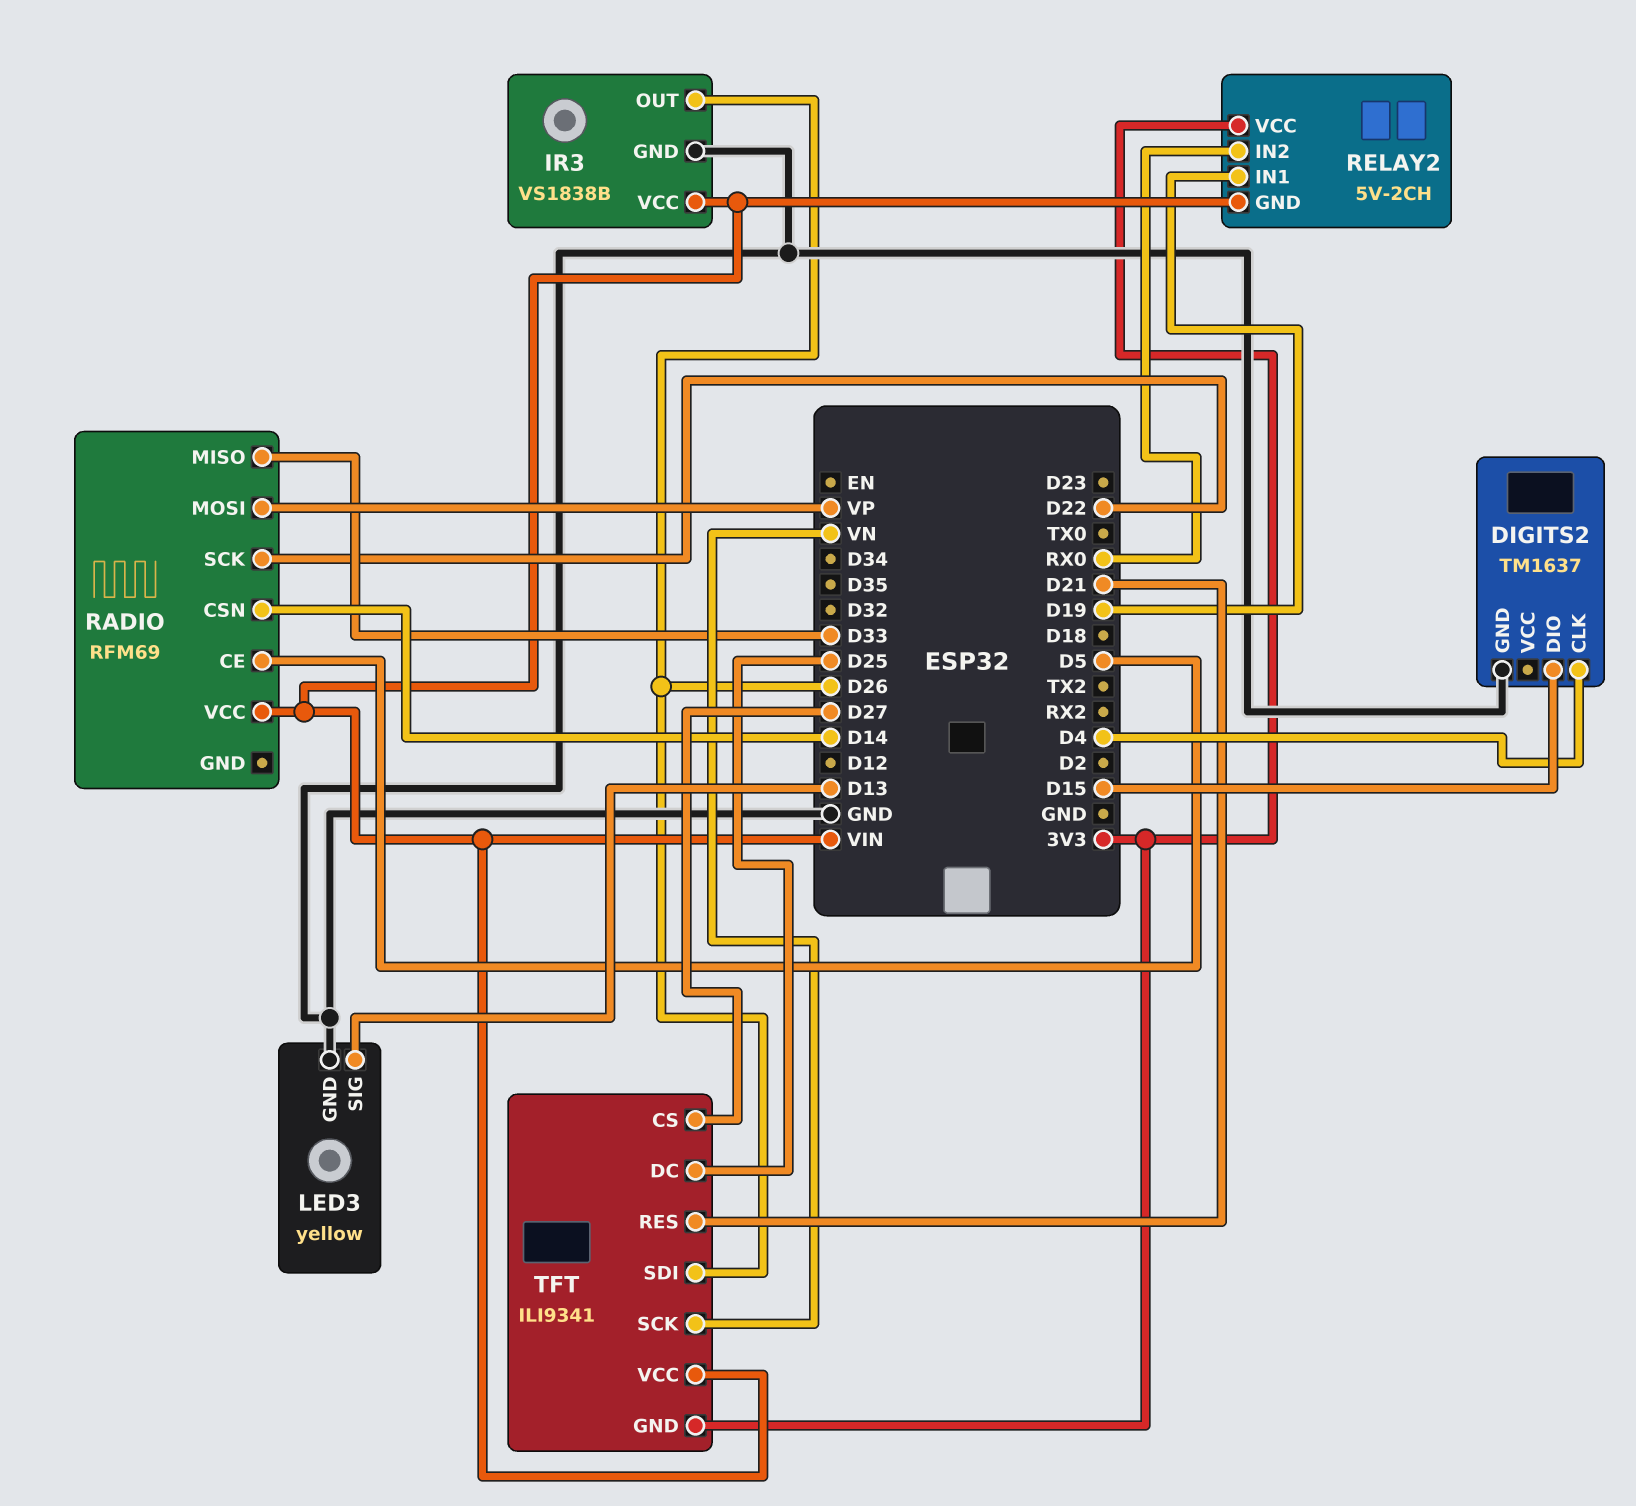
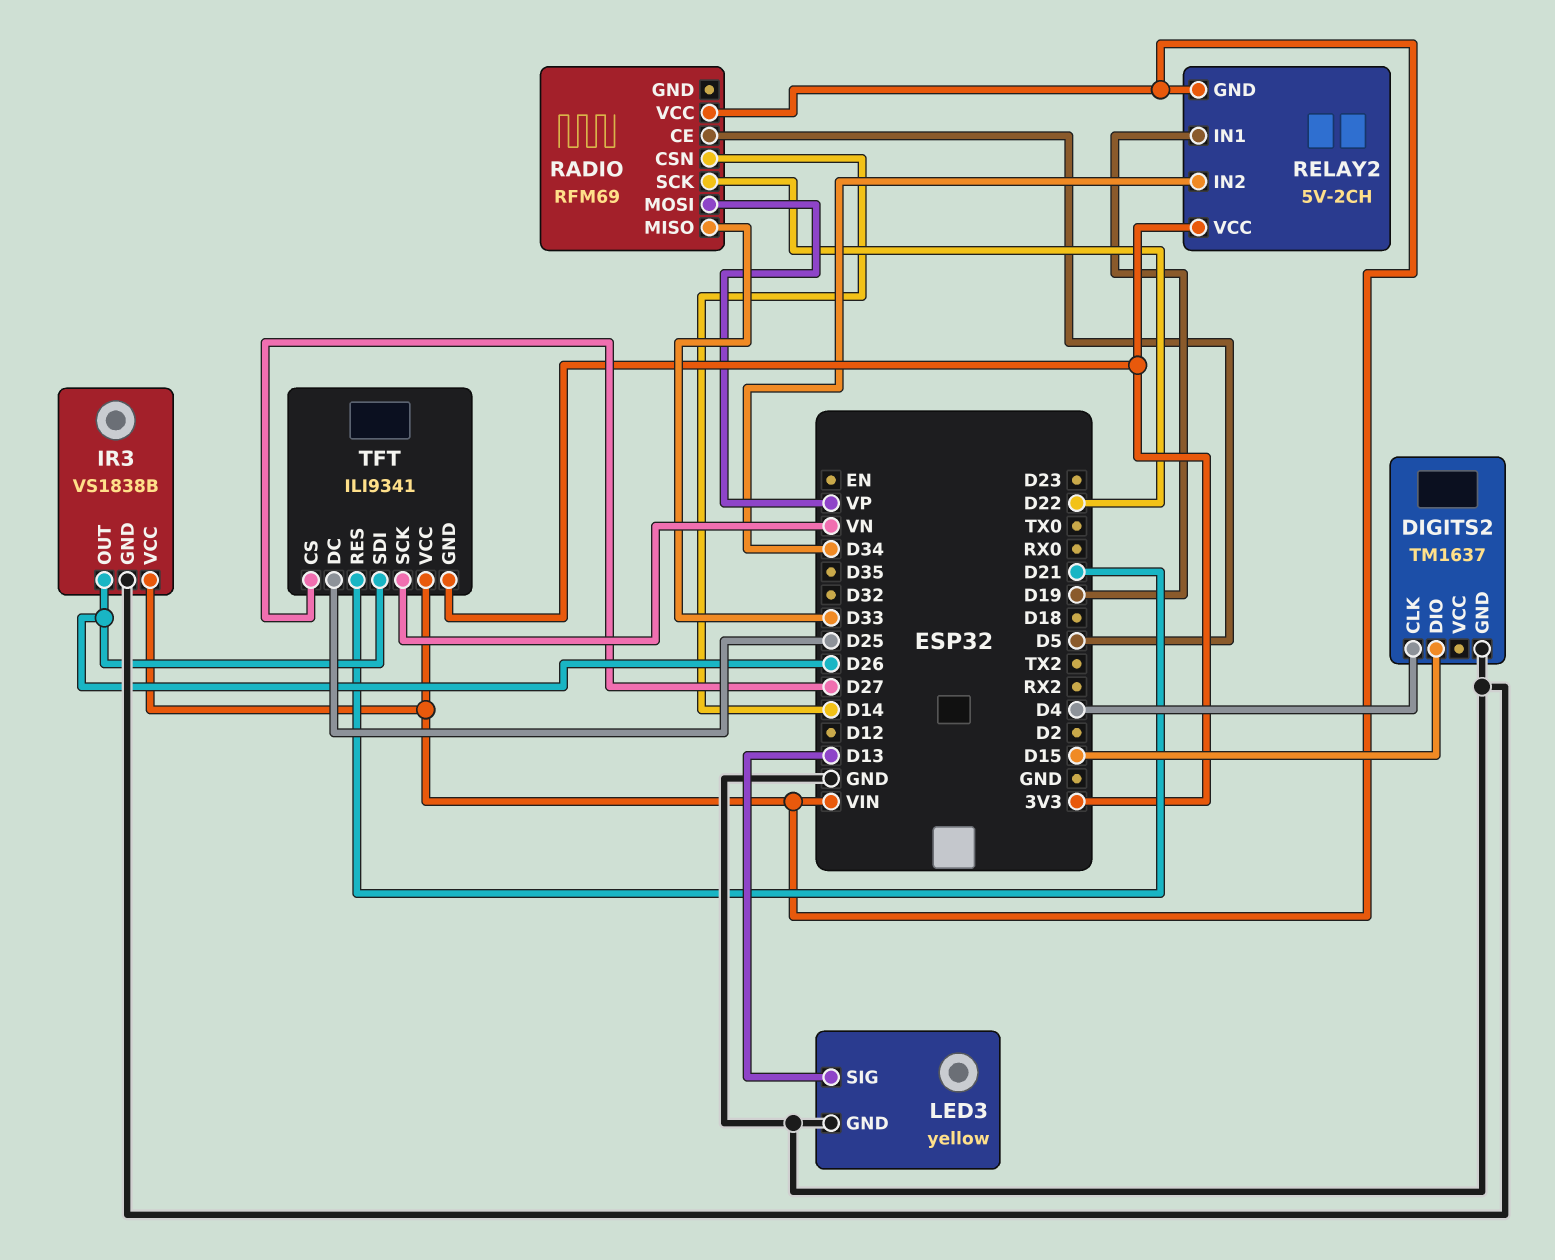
RELAY2 pin IN2: RX0 -> D34

